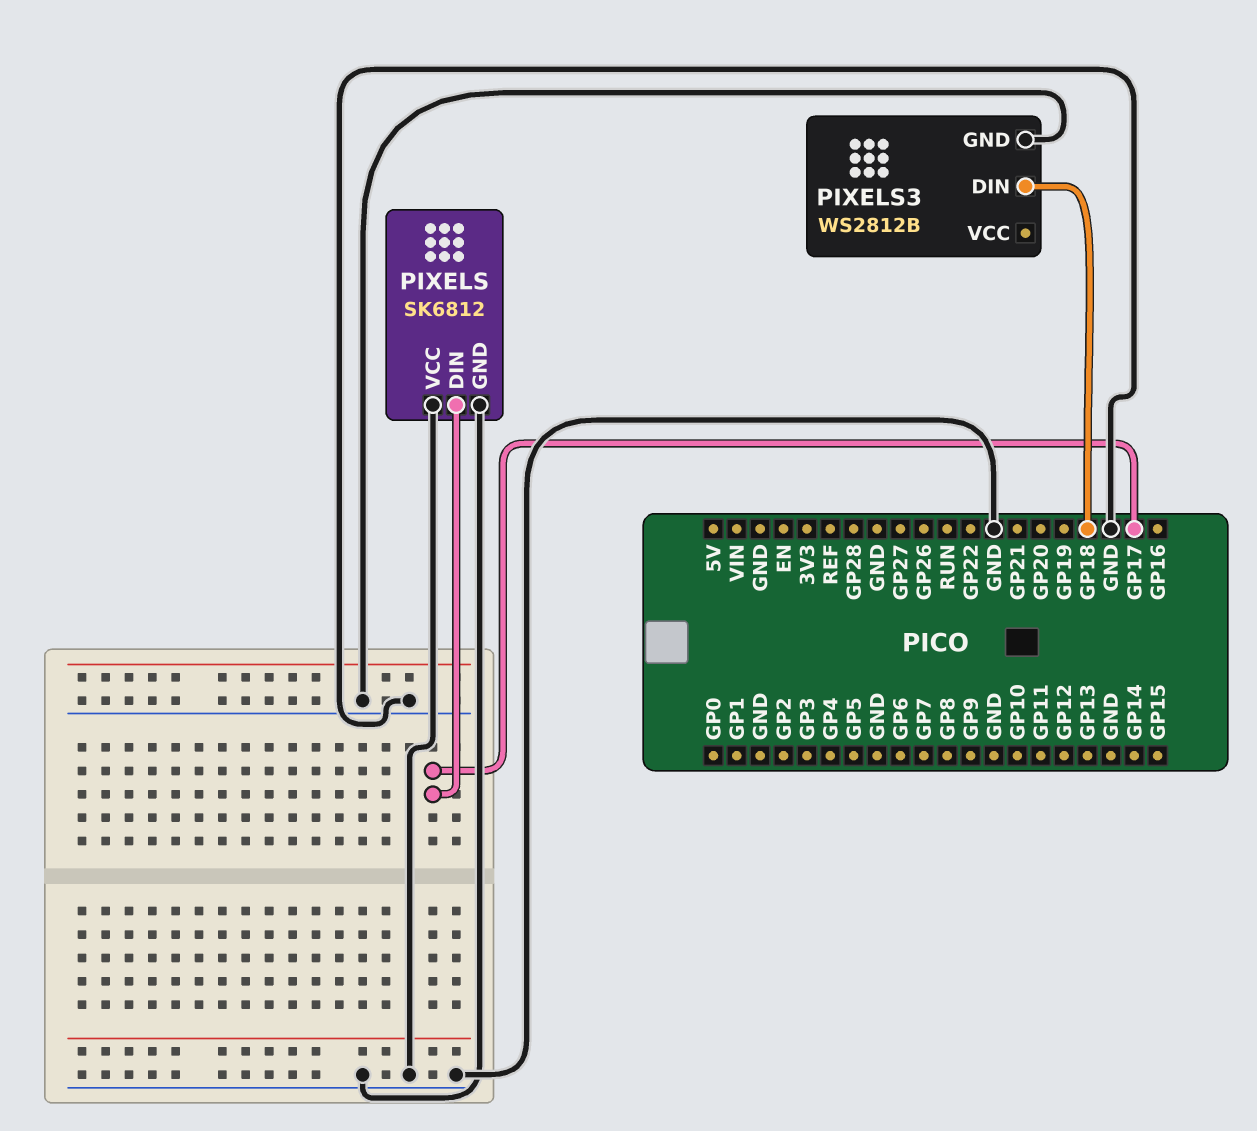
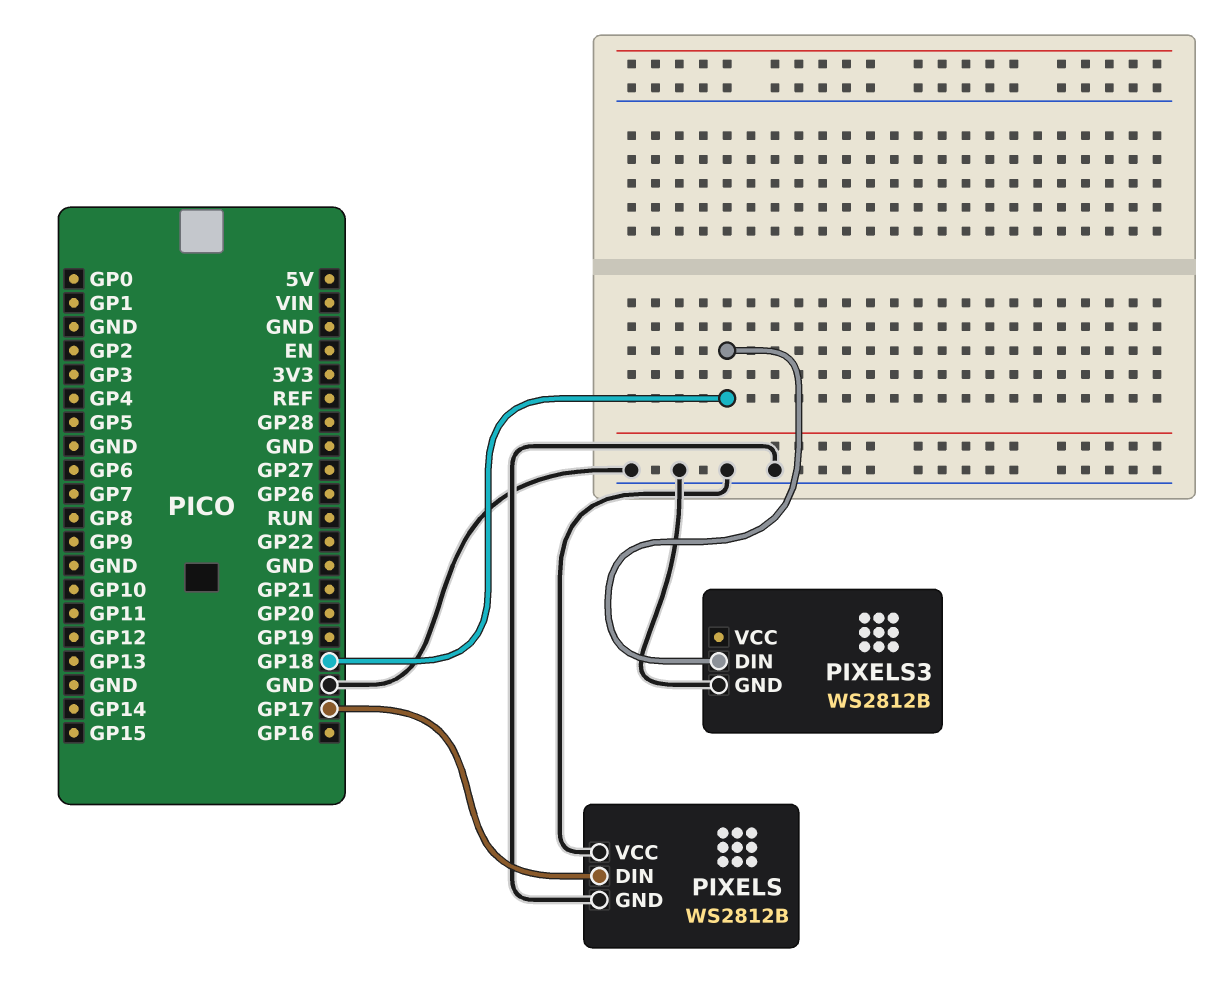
PIXELS: SK6812 -> WS2812B

